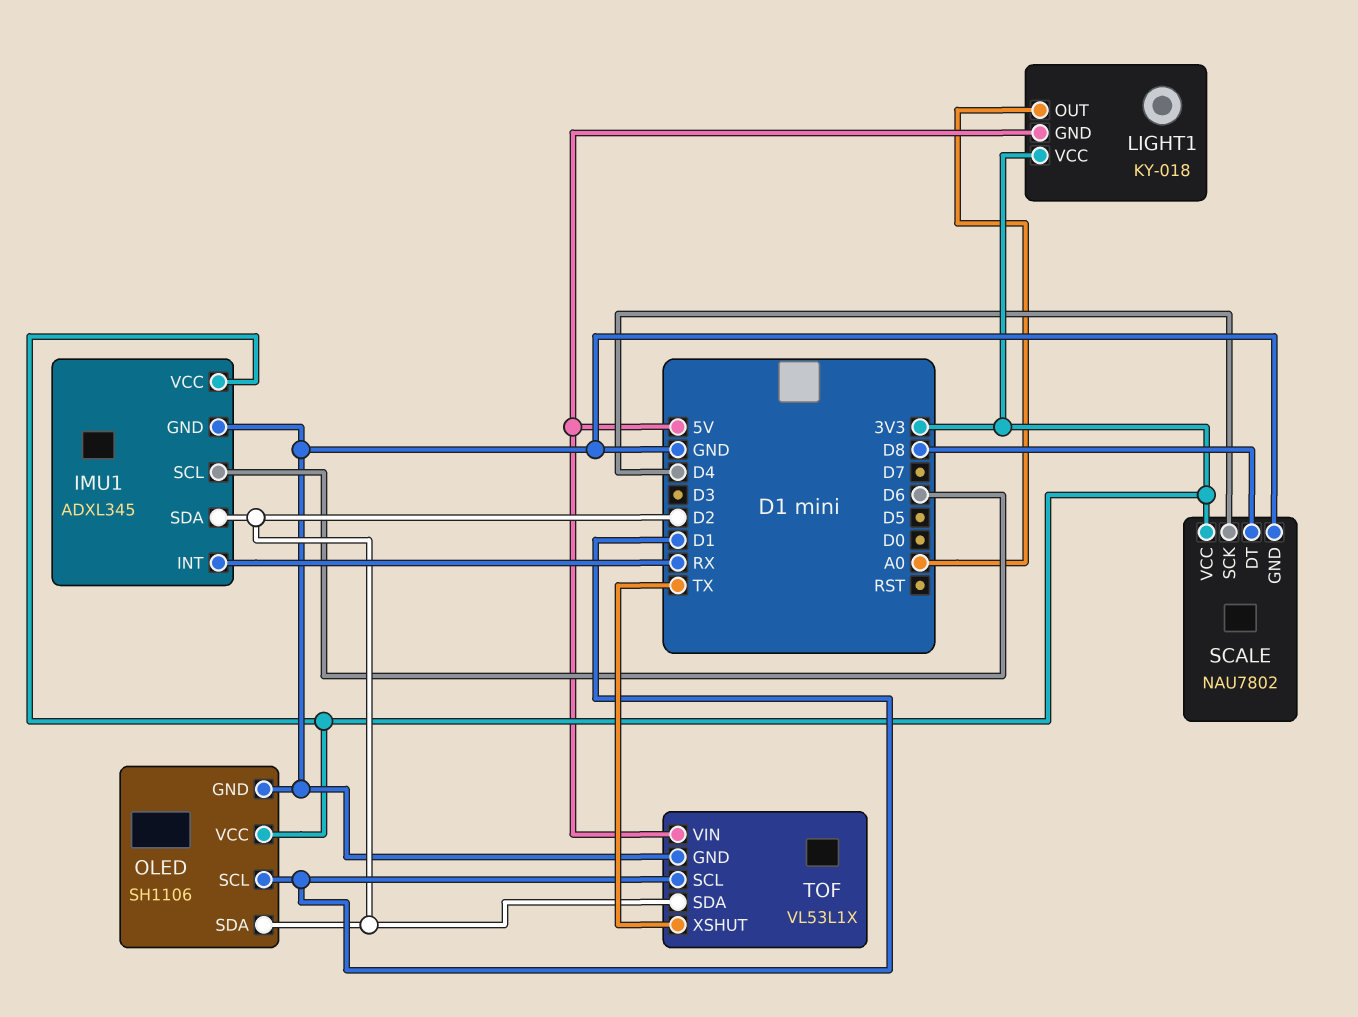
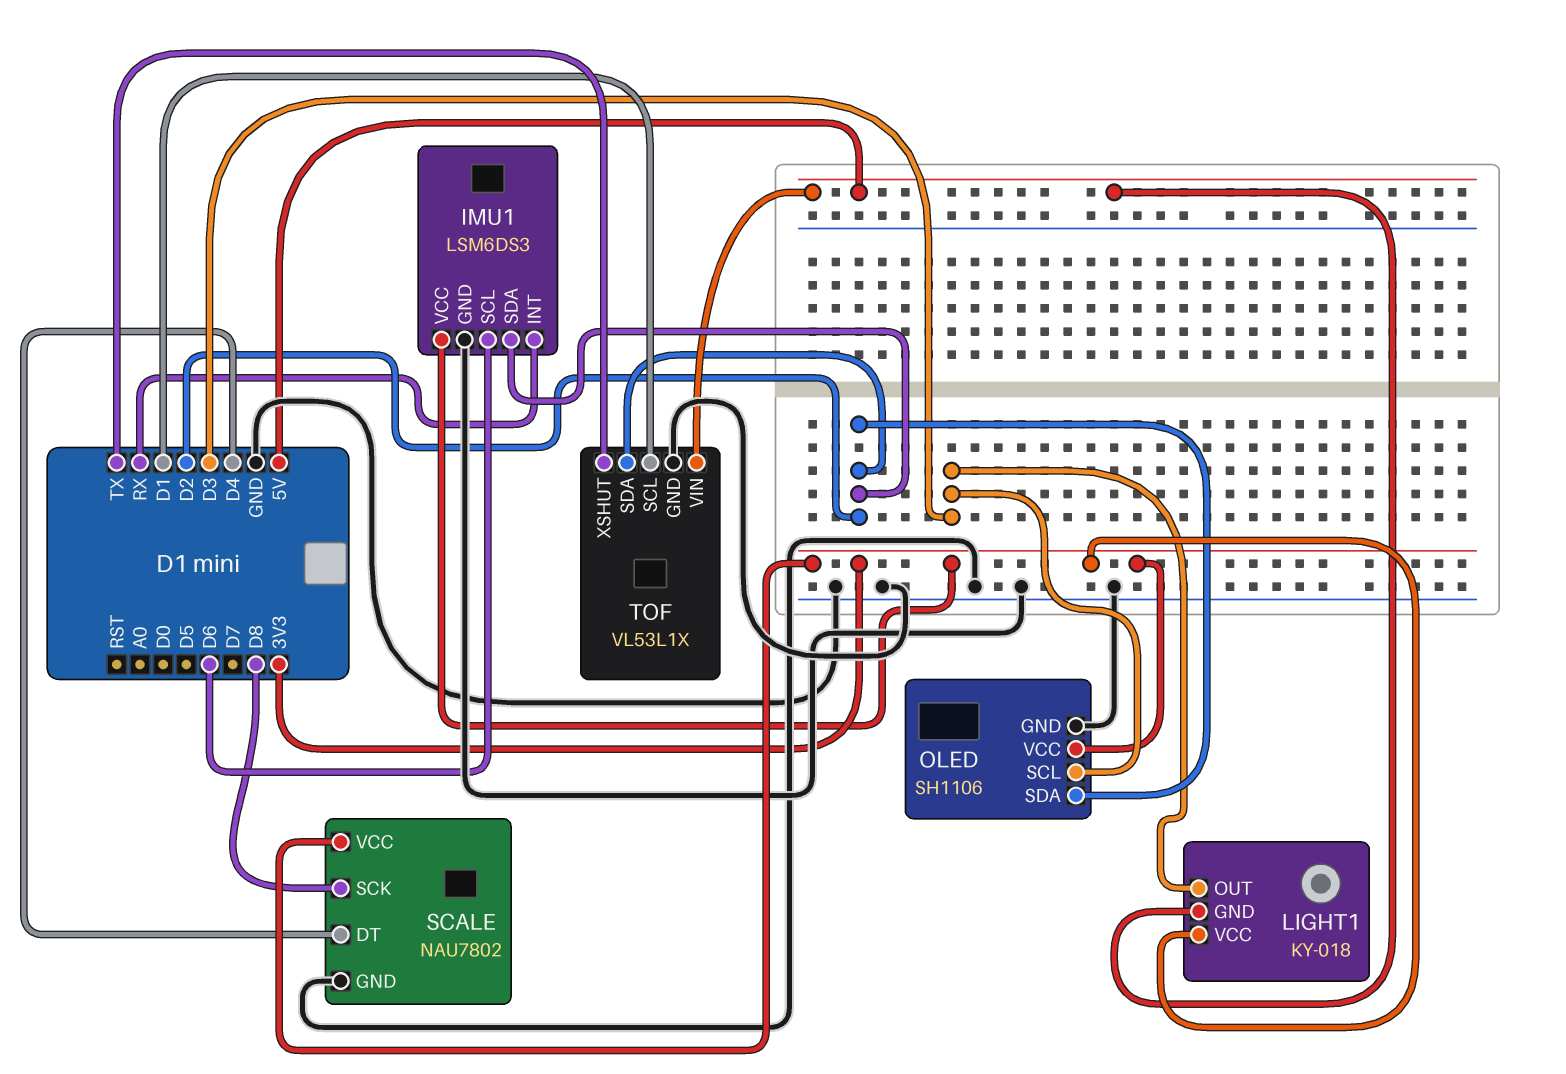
IMU1: ADXL345 -> LSM6DS3
LIGHT1 pin OUT: A0 -> D3
OLED pin SCL: D1 -> D3
SCALE pin DT: D8 -> D4
SCALE pin SCK: D4 -> D8

